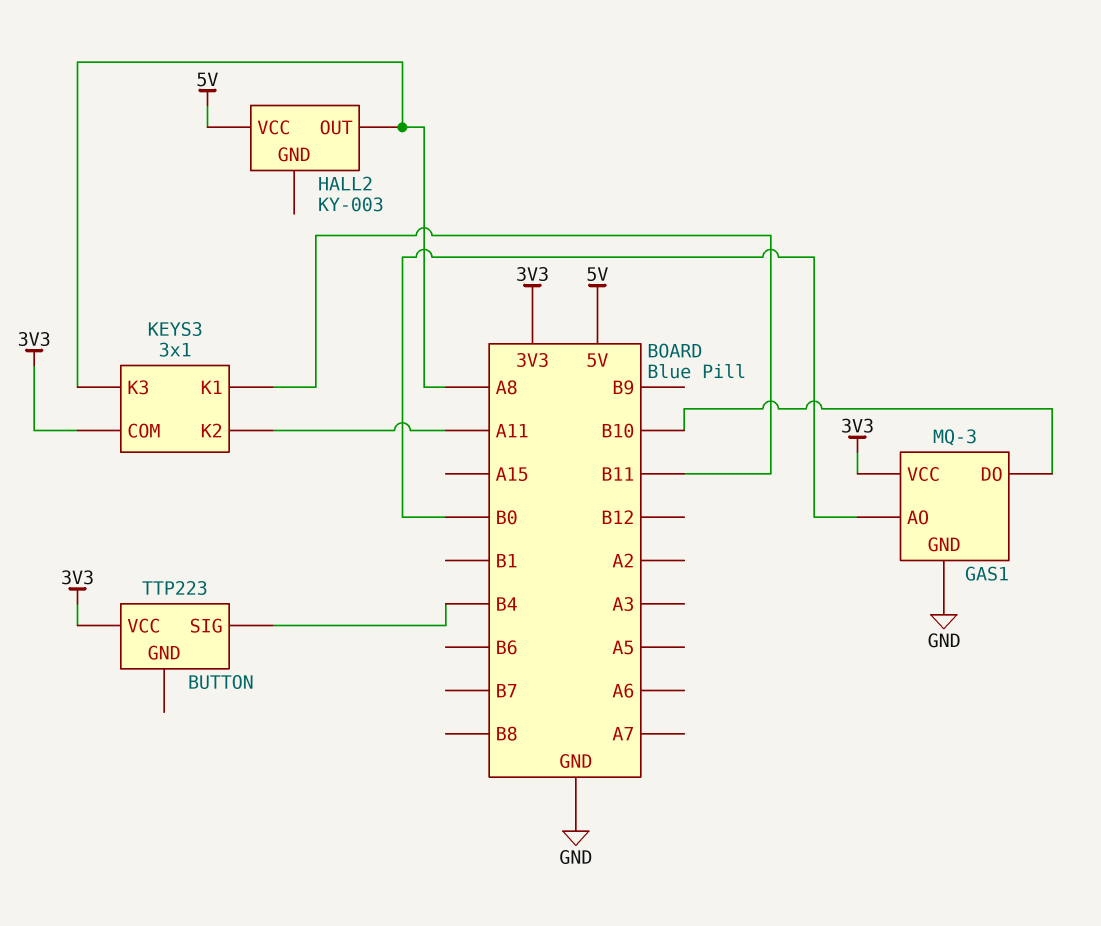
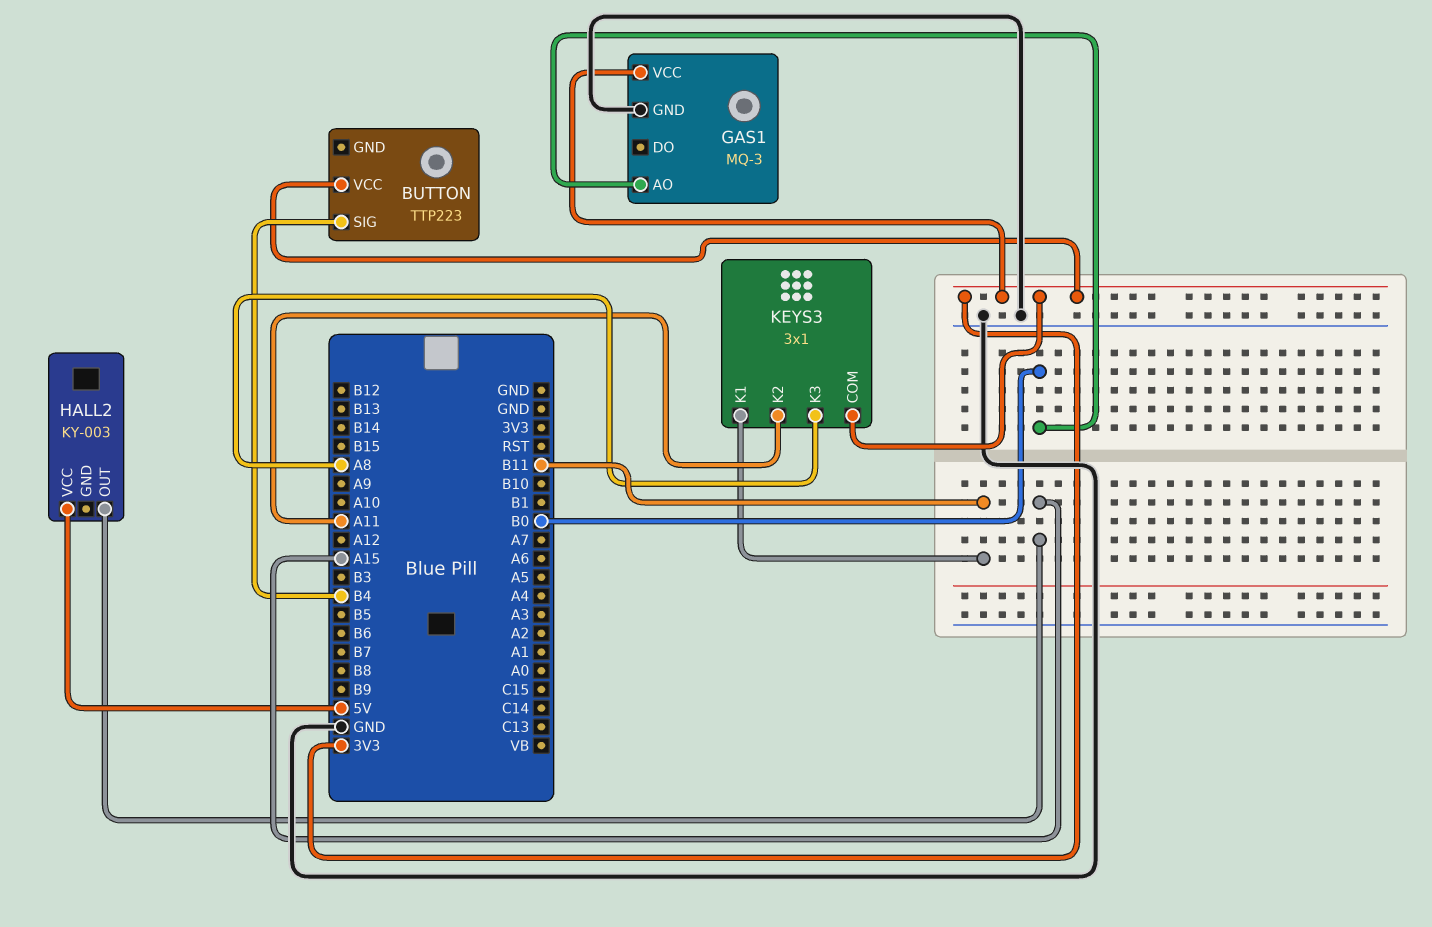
GAS1 pin DO: B10 -> none
HALL2 pin OUT: A8 -> A15

